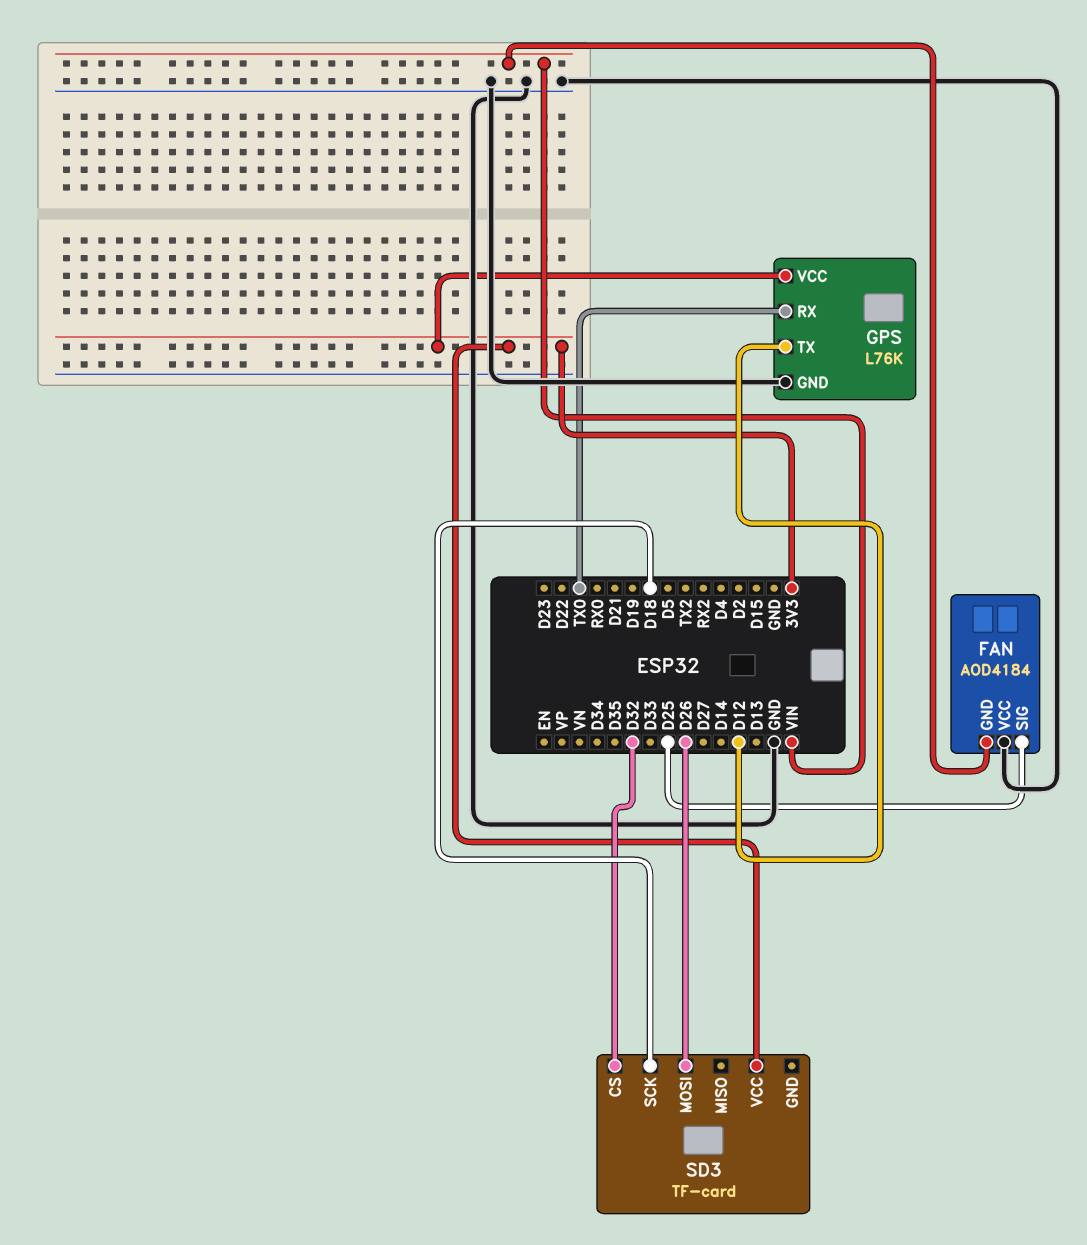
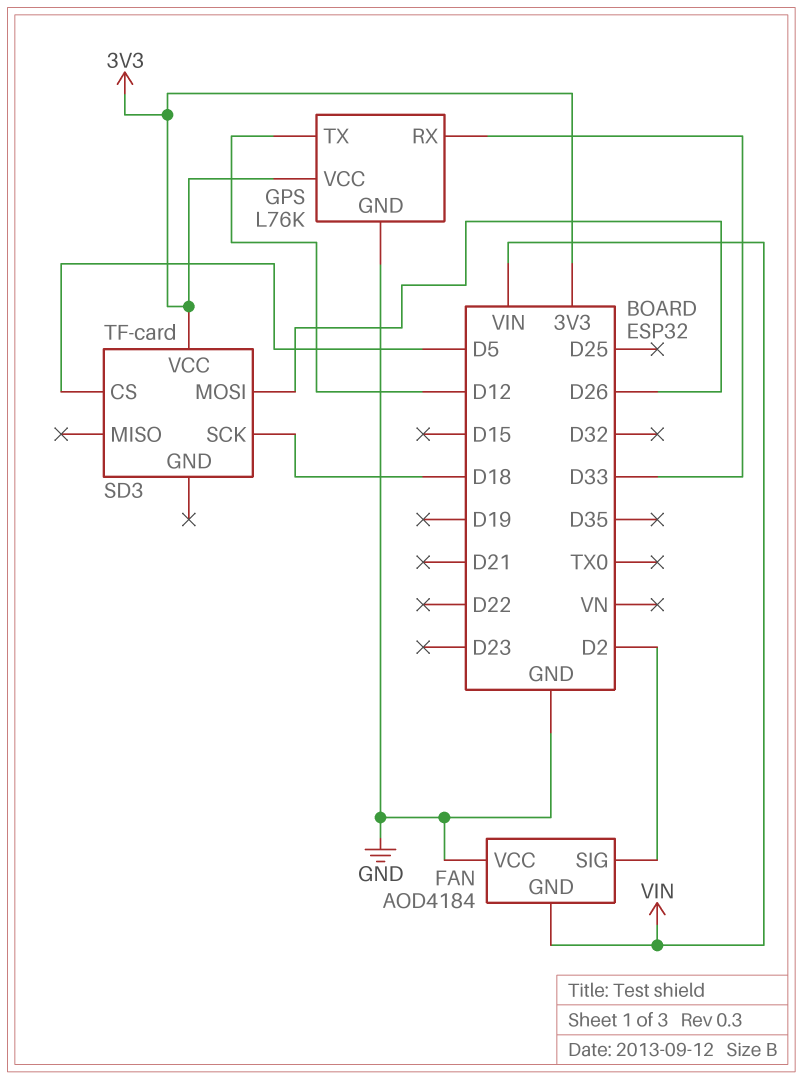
FAN pin SIG: D25 -> D2
GPS pin RX: TX0 -> D33
SD3 pin CS: D32 -> D5

